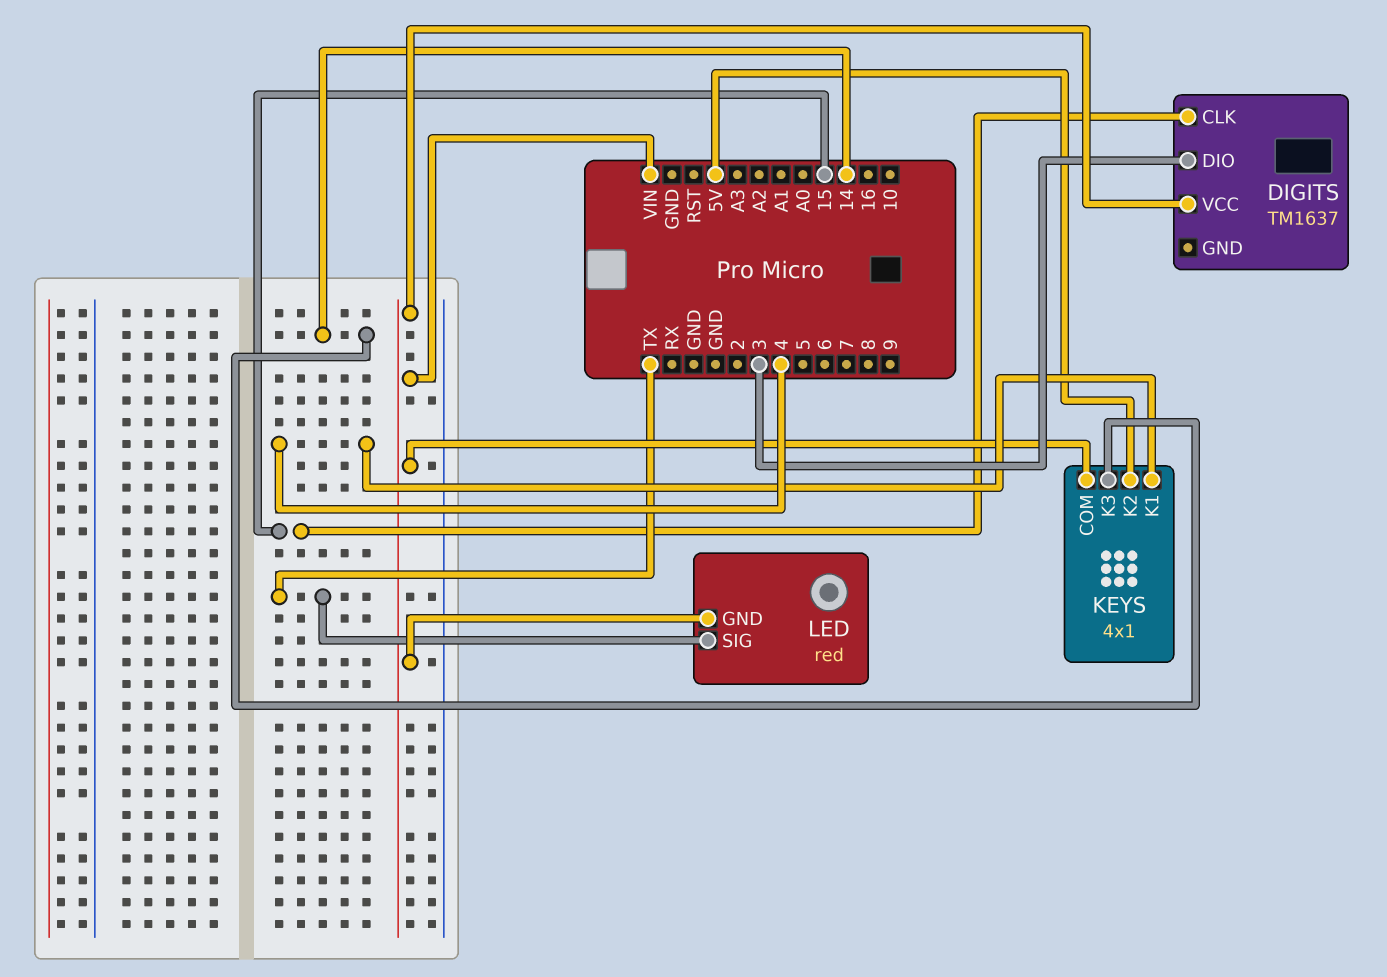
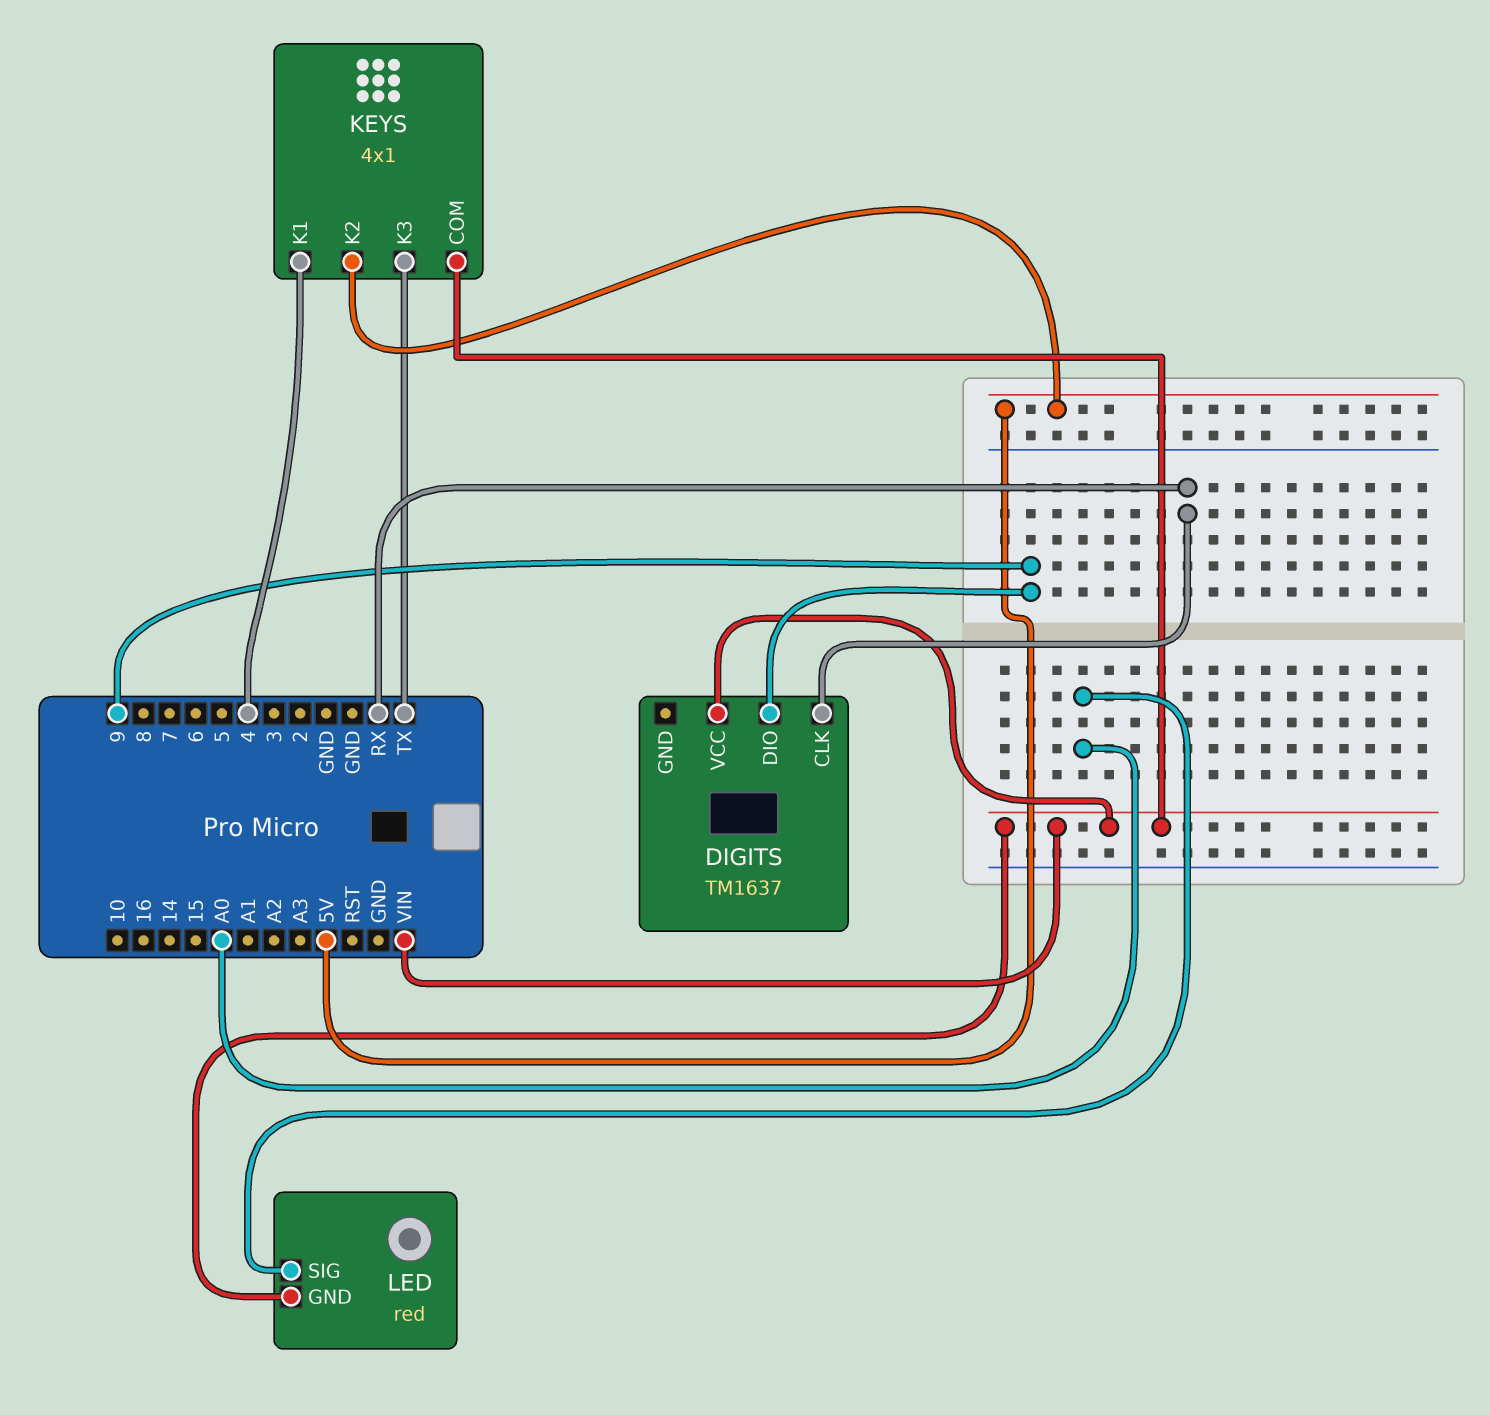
DIGITS pin CLK: 15 -> RX
DIGITS pin DIO: 3 -> 9
KEYS pin K3: 14 -> TX
LED pin SIG: TX -> A0

